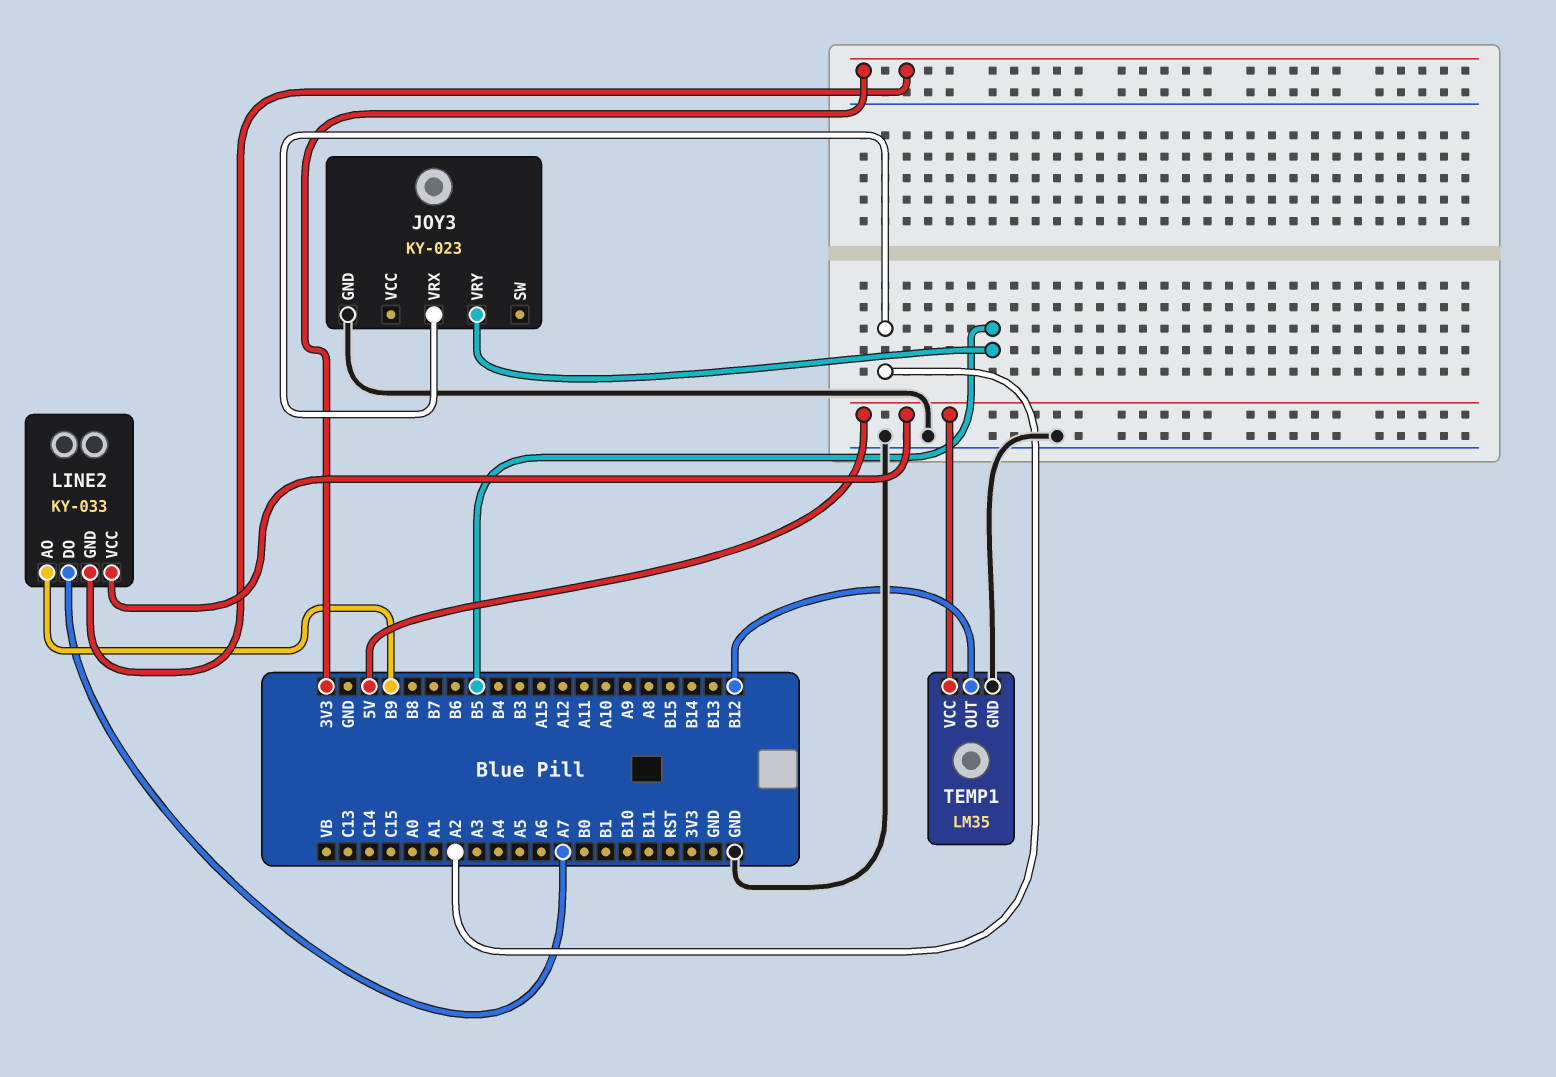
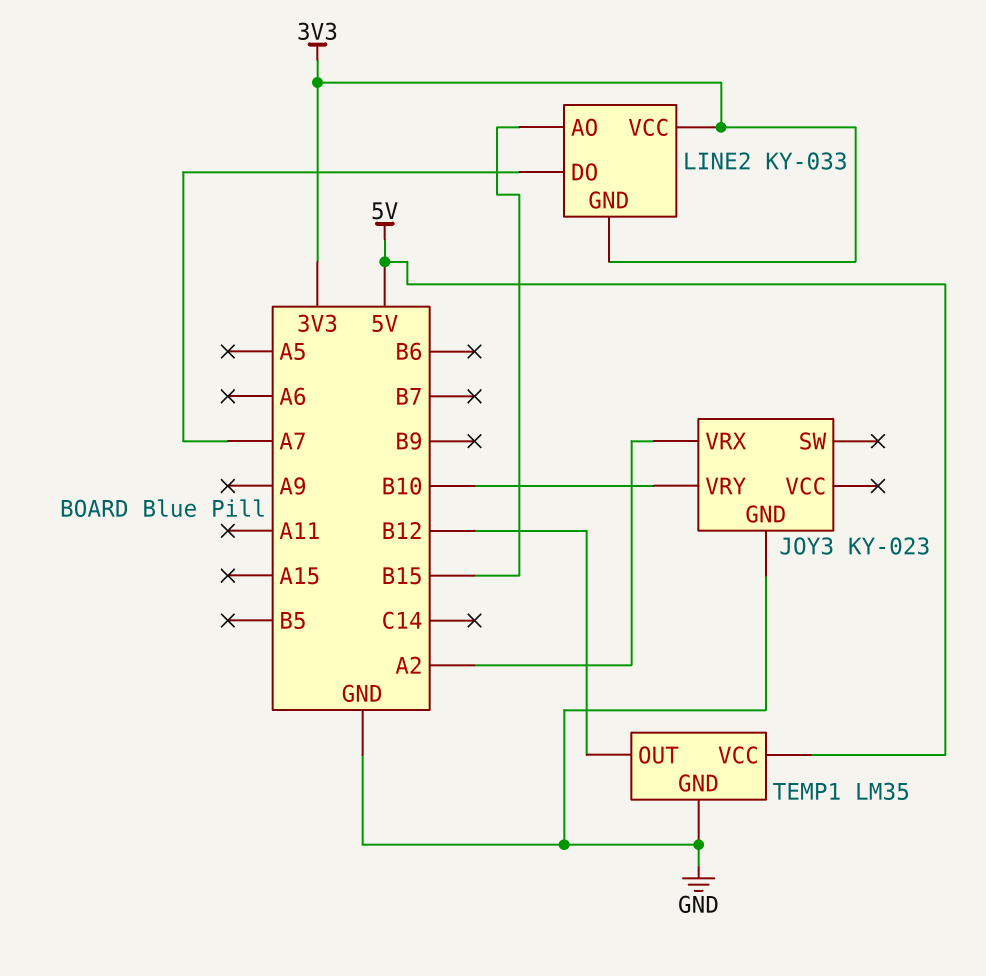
JOY3 pin VRY: B5 -> B10
LINE2 pin AO: B9 -> B15
LINE2 pin VCC: 5V -> 3V3

